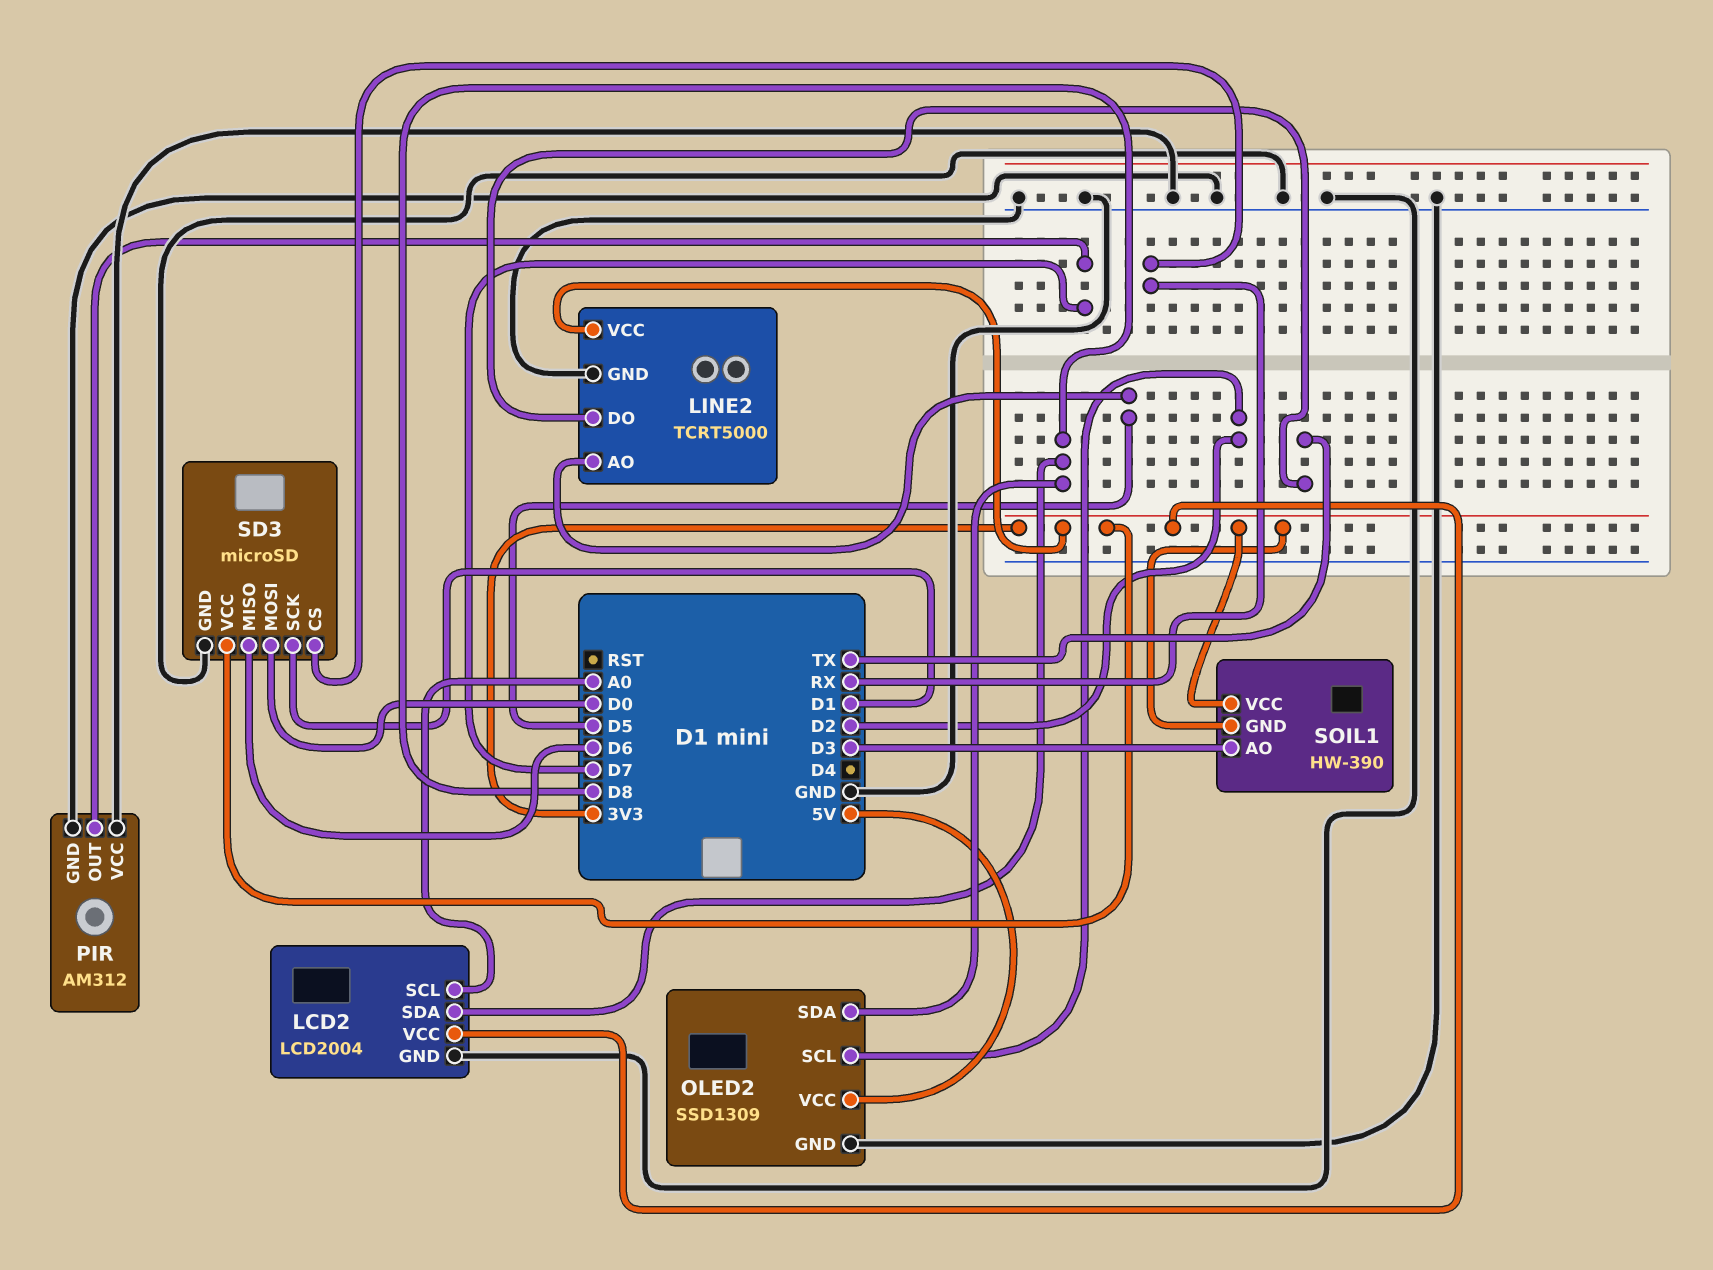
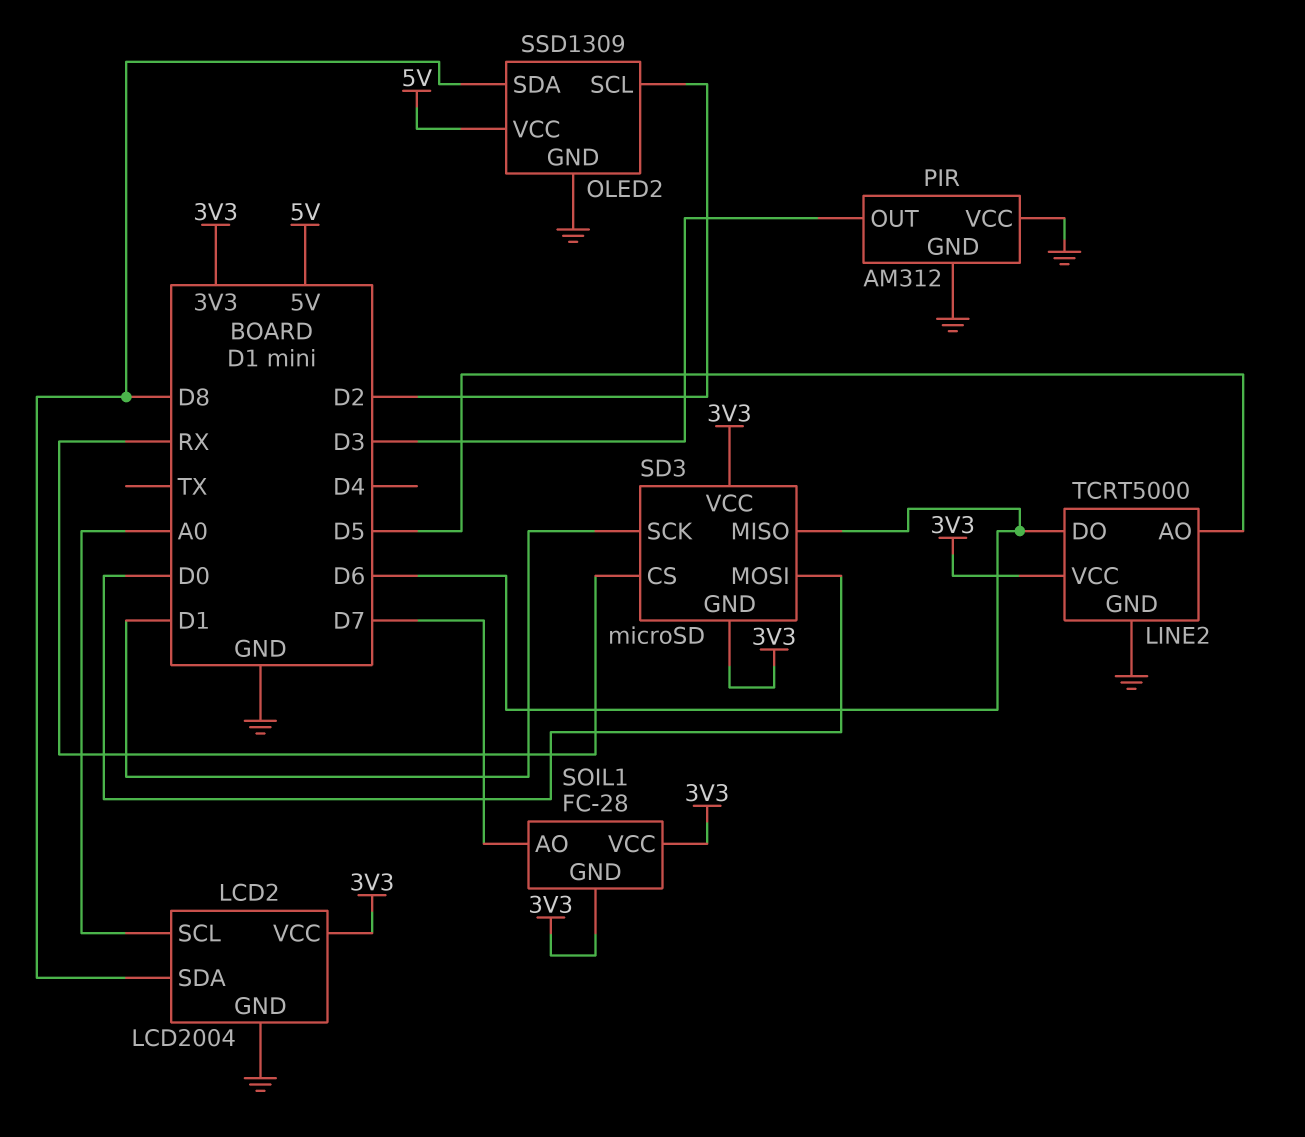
LINE2 pin DO: TX -> D6
PIR pin OUT: D7 -> D3
SD3 pin GND: GND -> 3V3
SOIL1: HW-390 -> FC-28
SOIL1 pin AO: D3 -> D7

